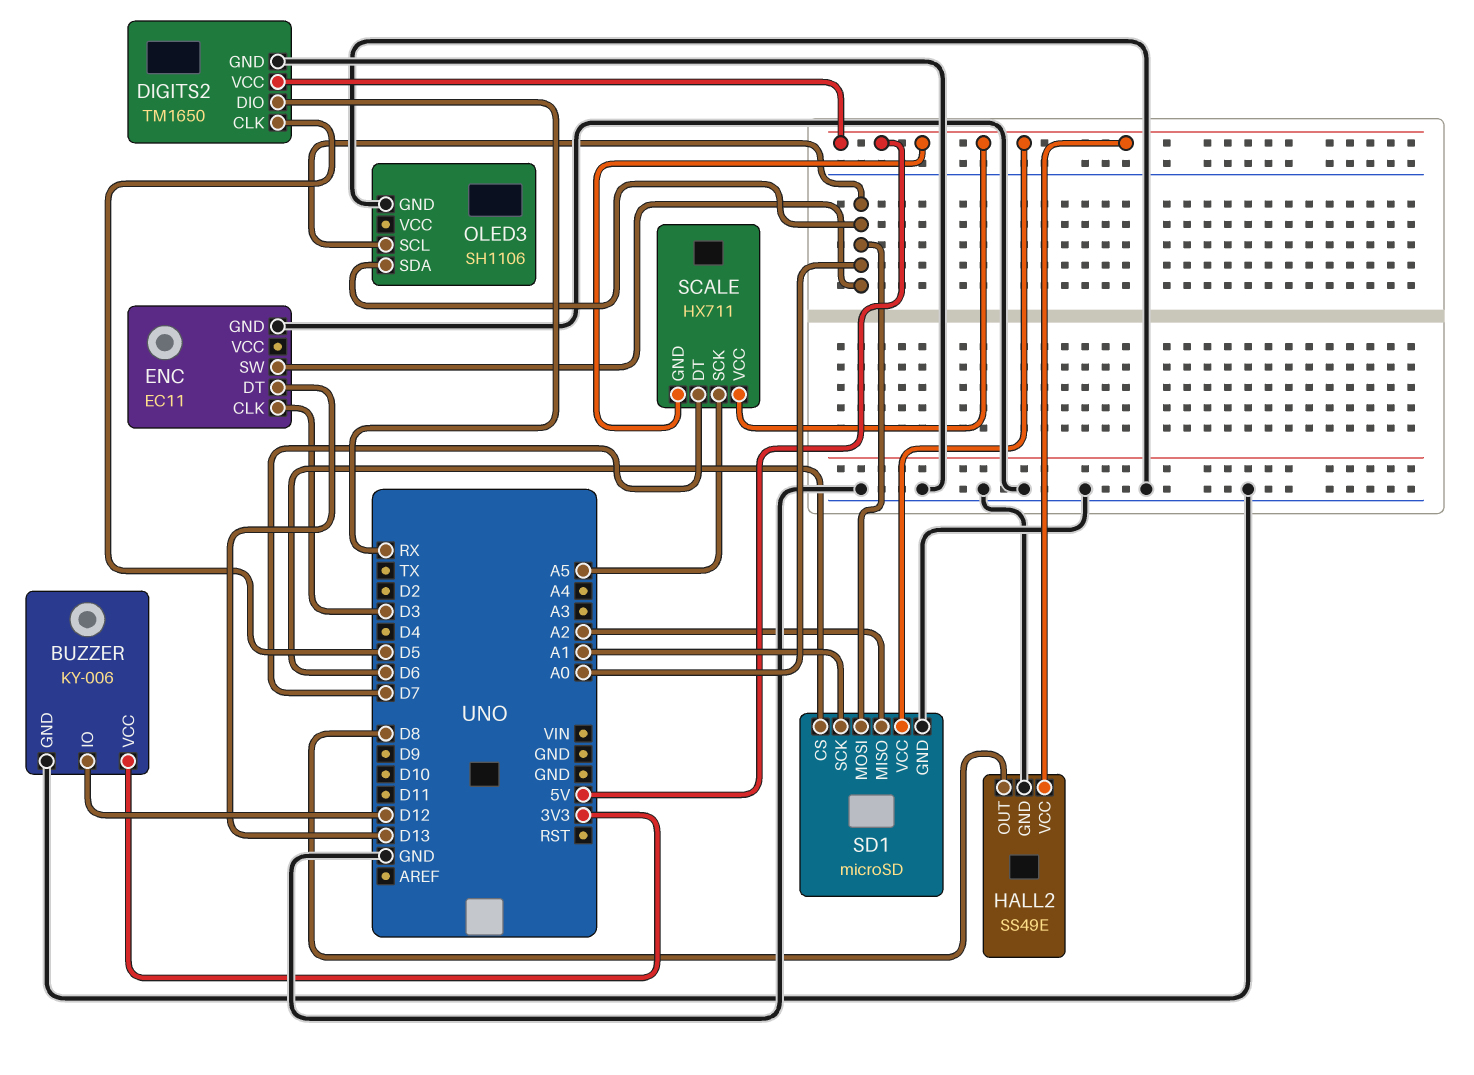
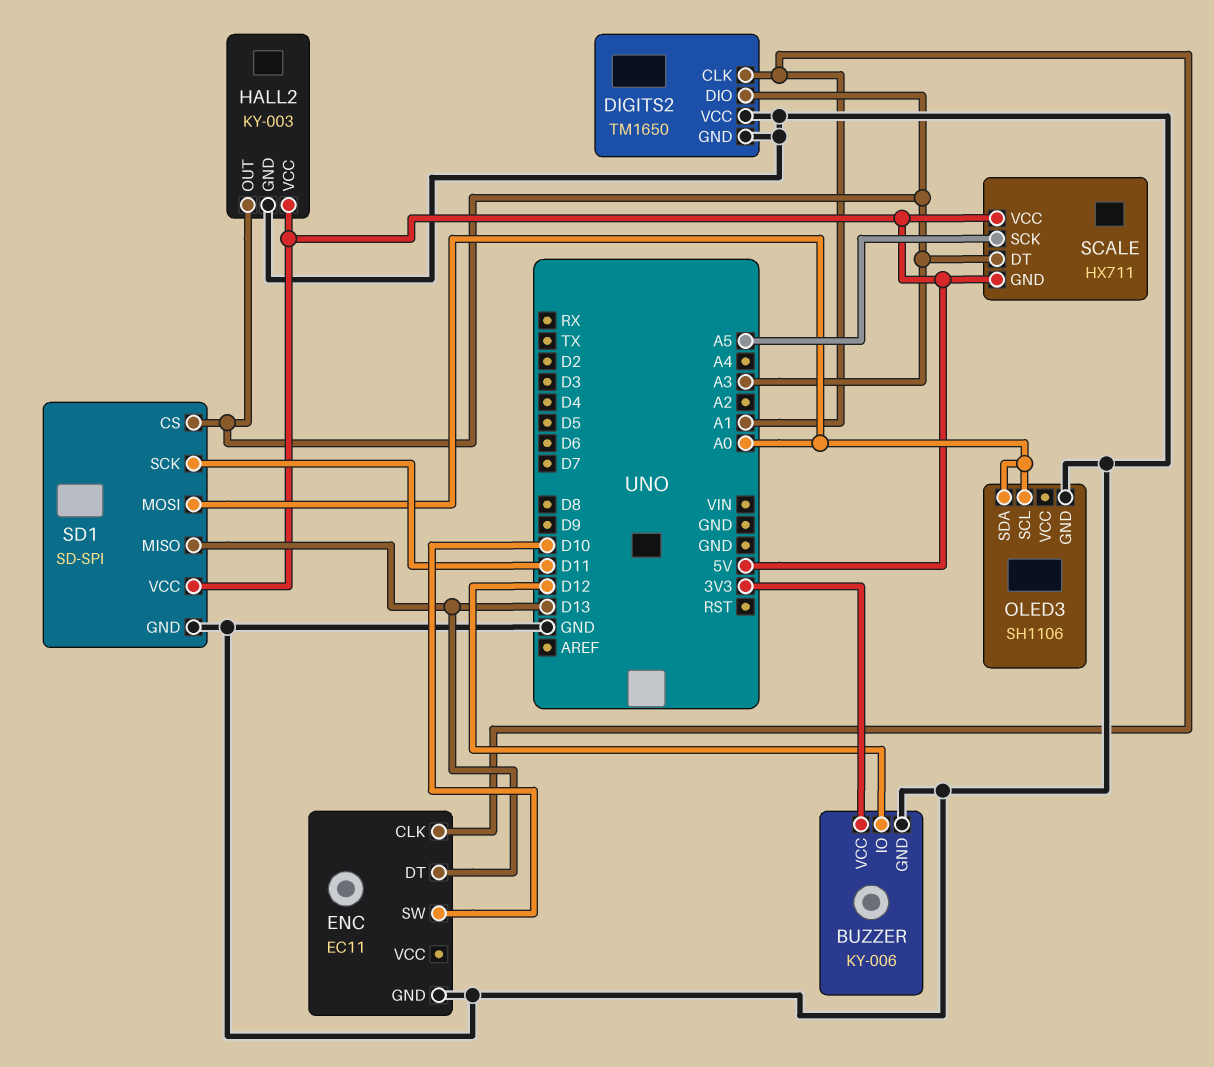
DIGITS2 pin CLK: D5 -> A1
DIGITS2 pin DIO: RX -> A3
DIGITS2 pin VCC: 5V -> GND
ENC pin CLK: D3 -> A1
ENC pin SW: A0 -> D10
HALL2: SS49E -> KY-003
HALL2 pin OUT: D8 -> A3
SCALE pin DT: D7 -> A3
SD1: microSD -> SD-SPI
SD1 pin CS: D6 -> A3
SD1 pin MISO: A2 -> D13
SD1 pin SCK: A1 -> D11

